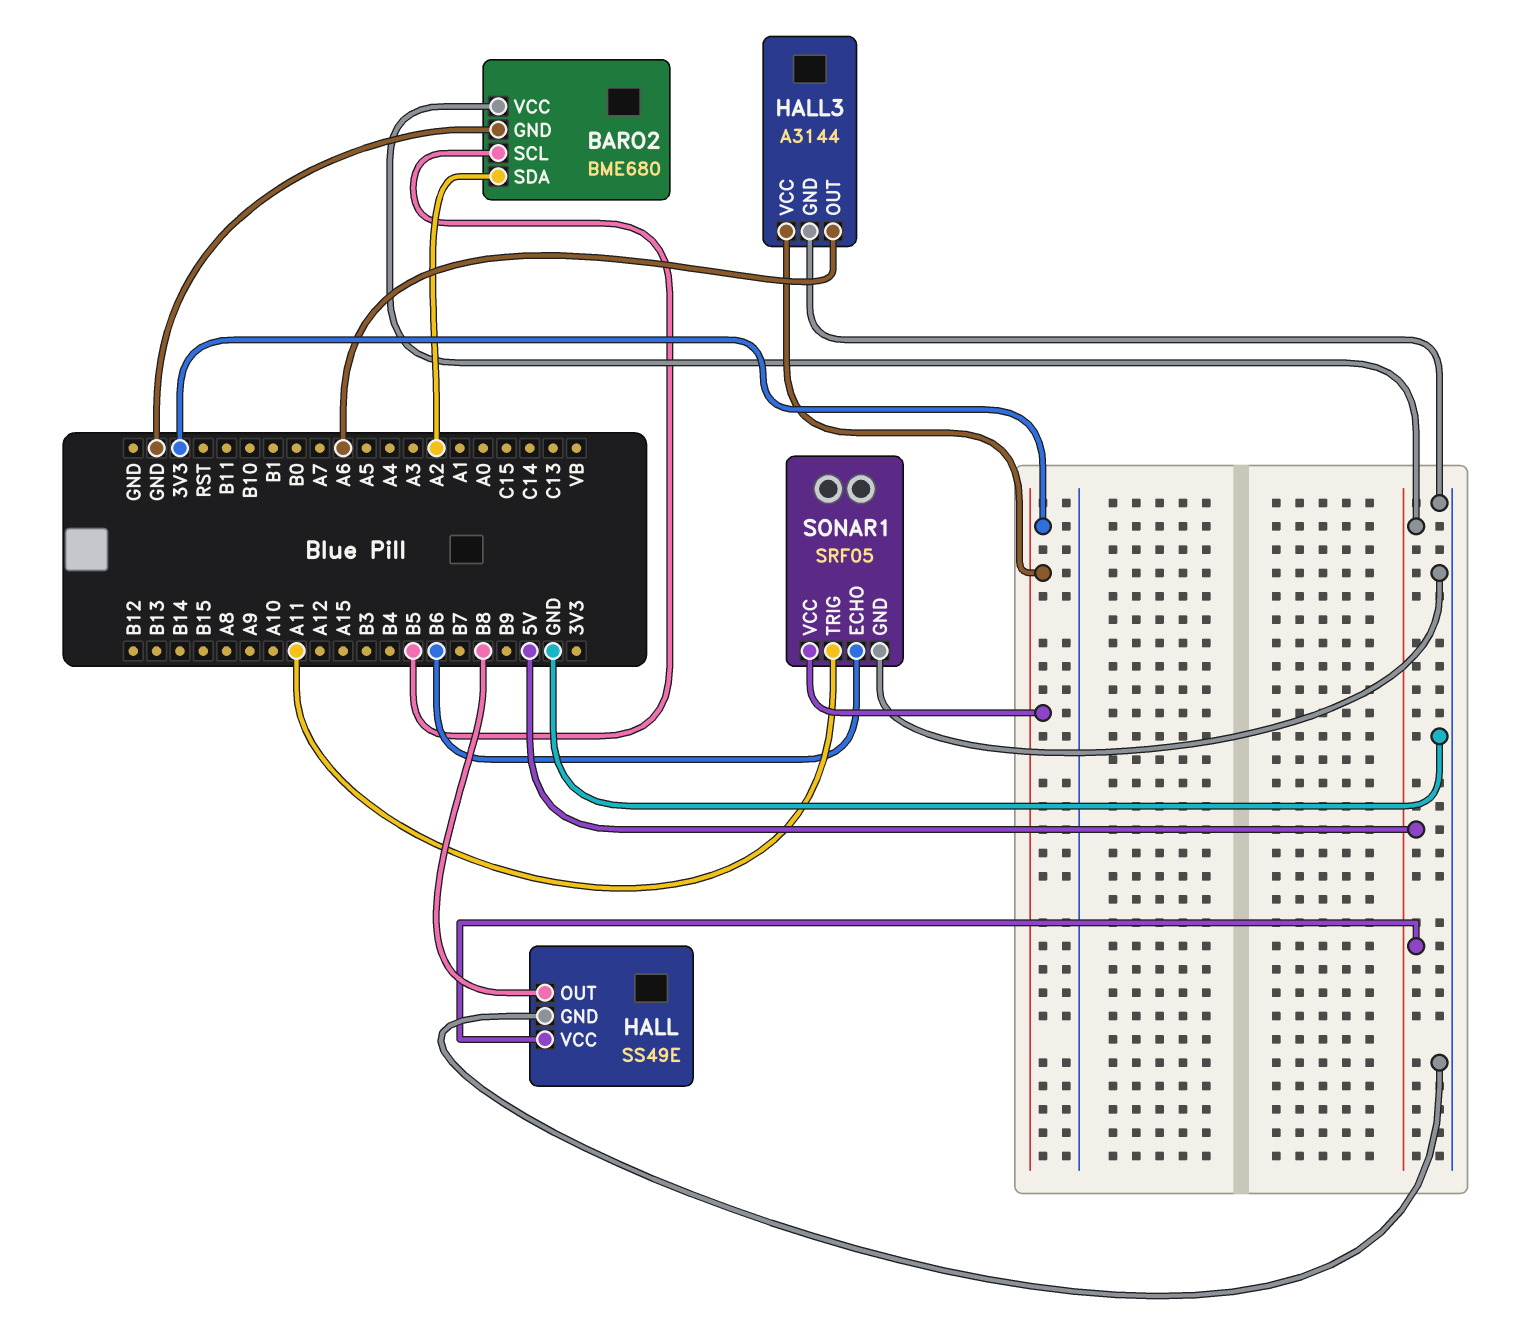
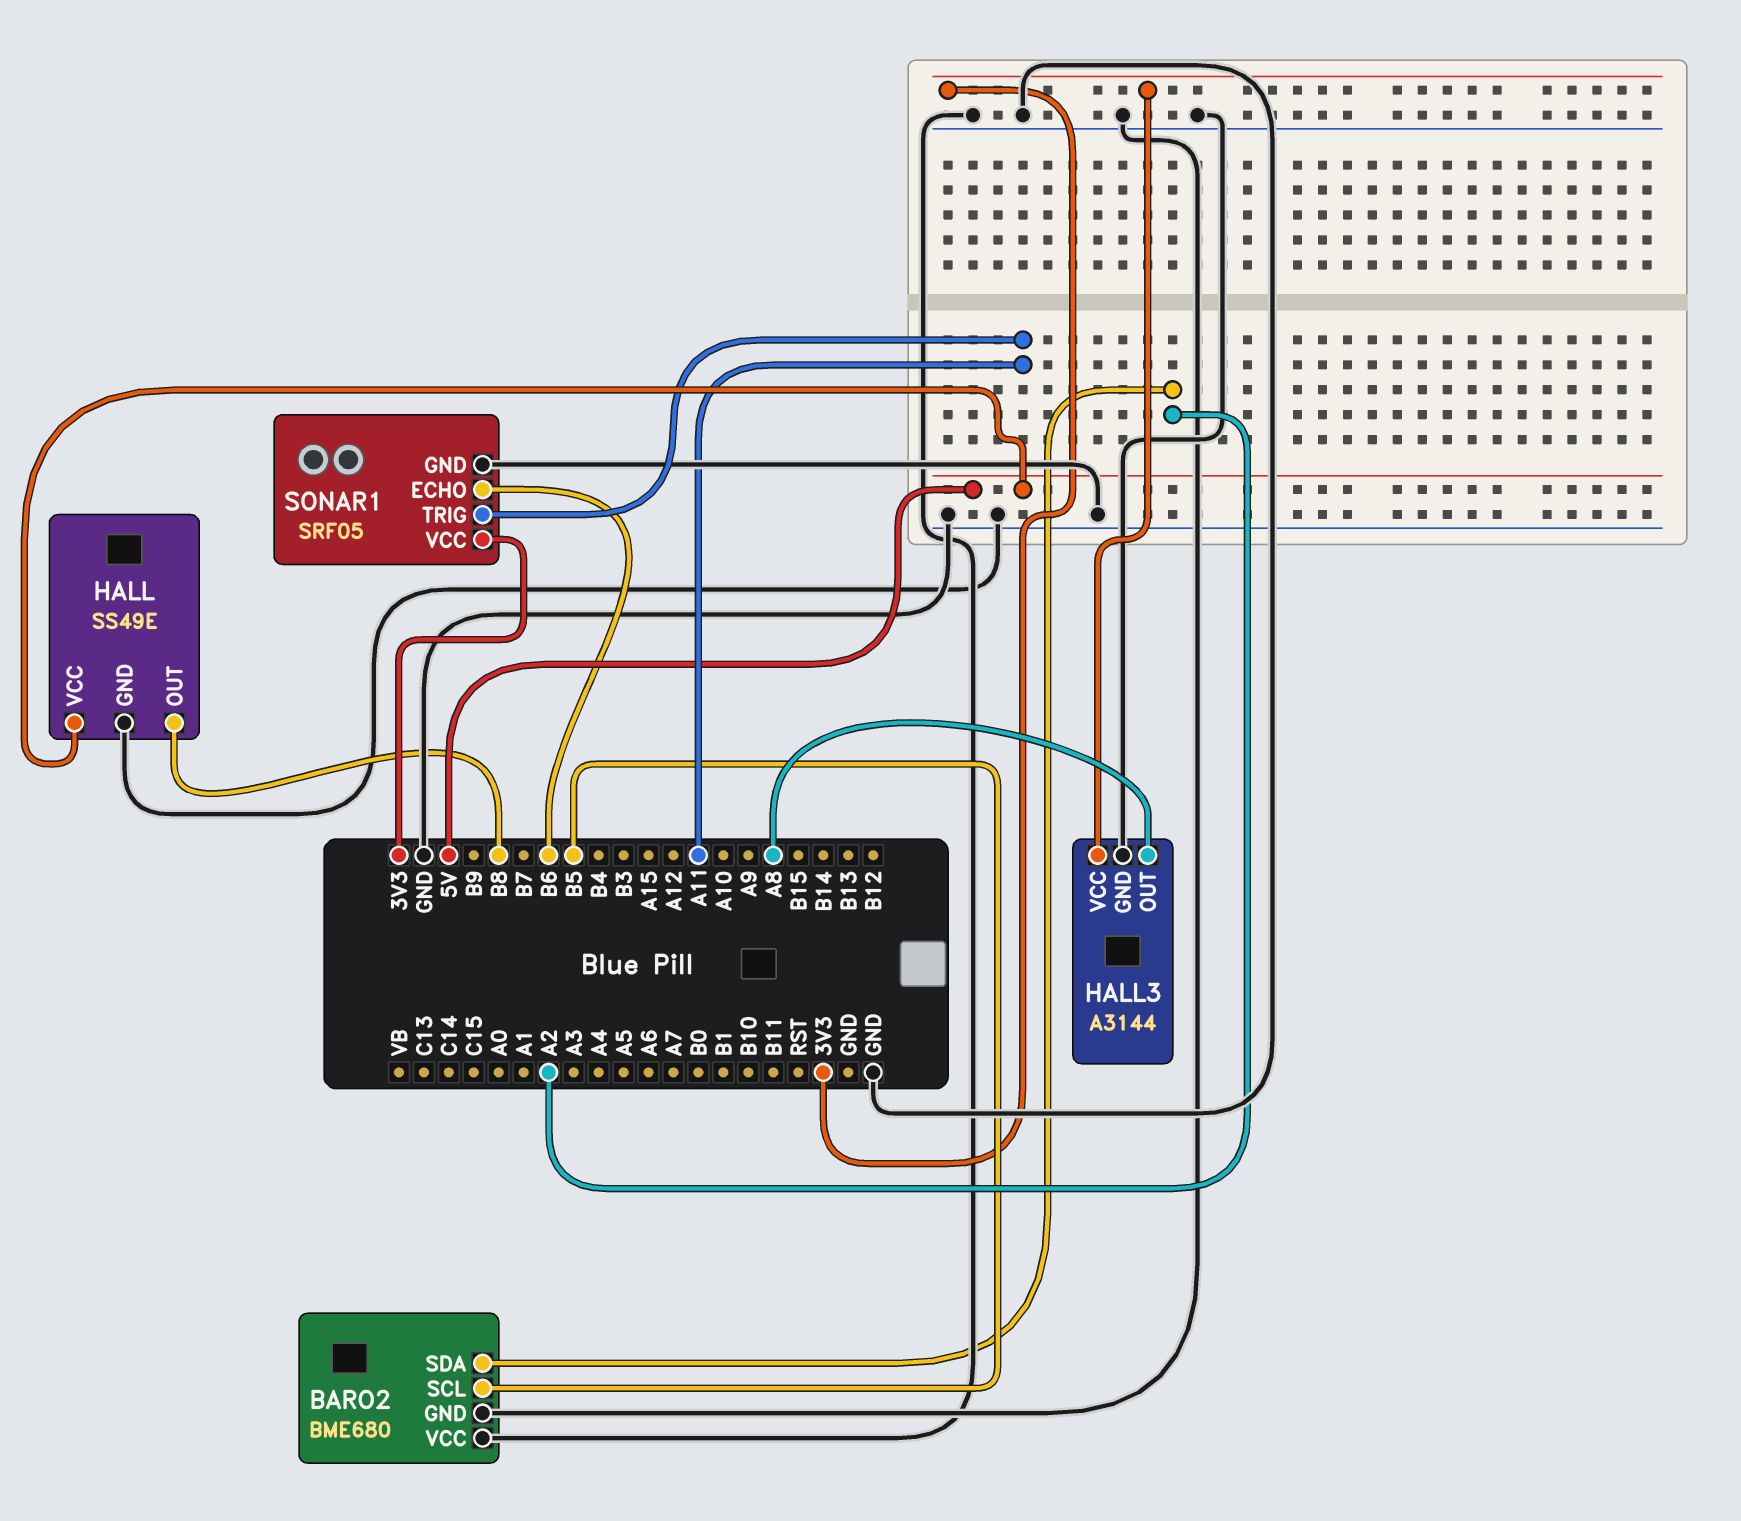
BARO2 pin VCC: 5V -> GND
HALL3 pin OUT: A6 -> A8

